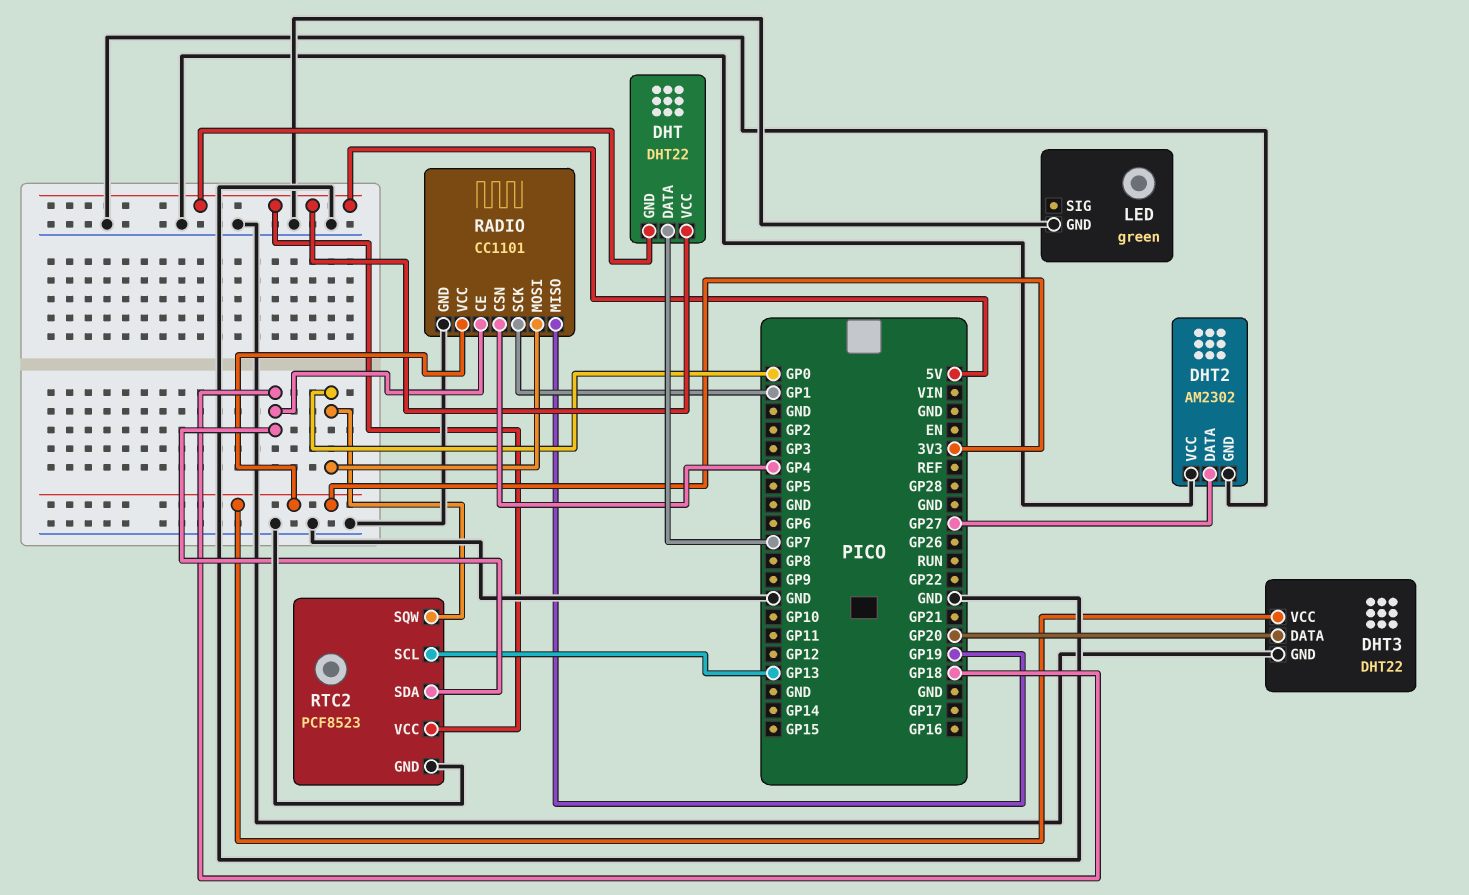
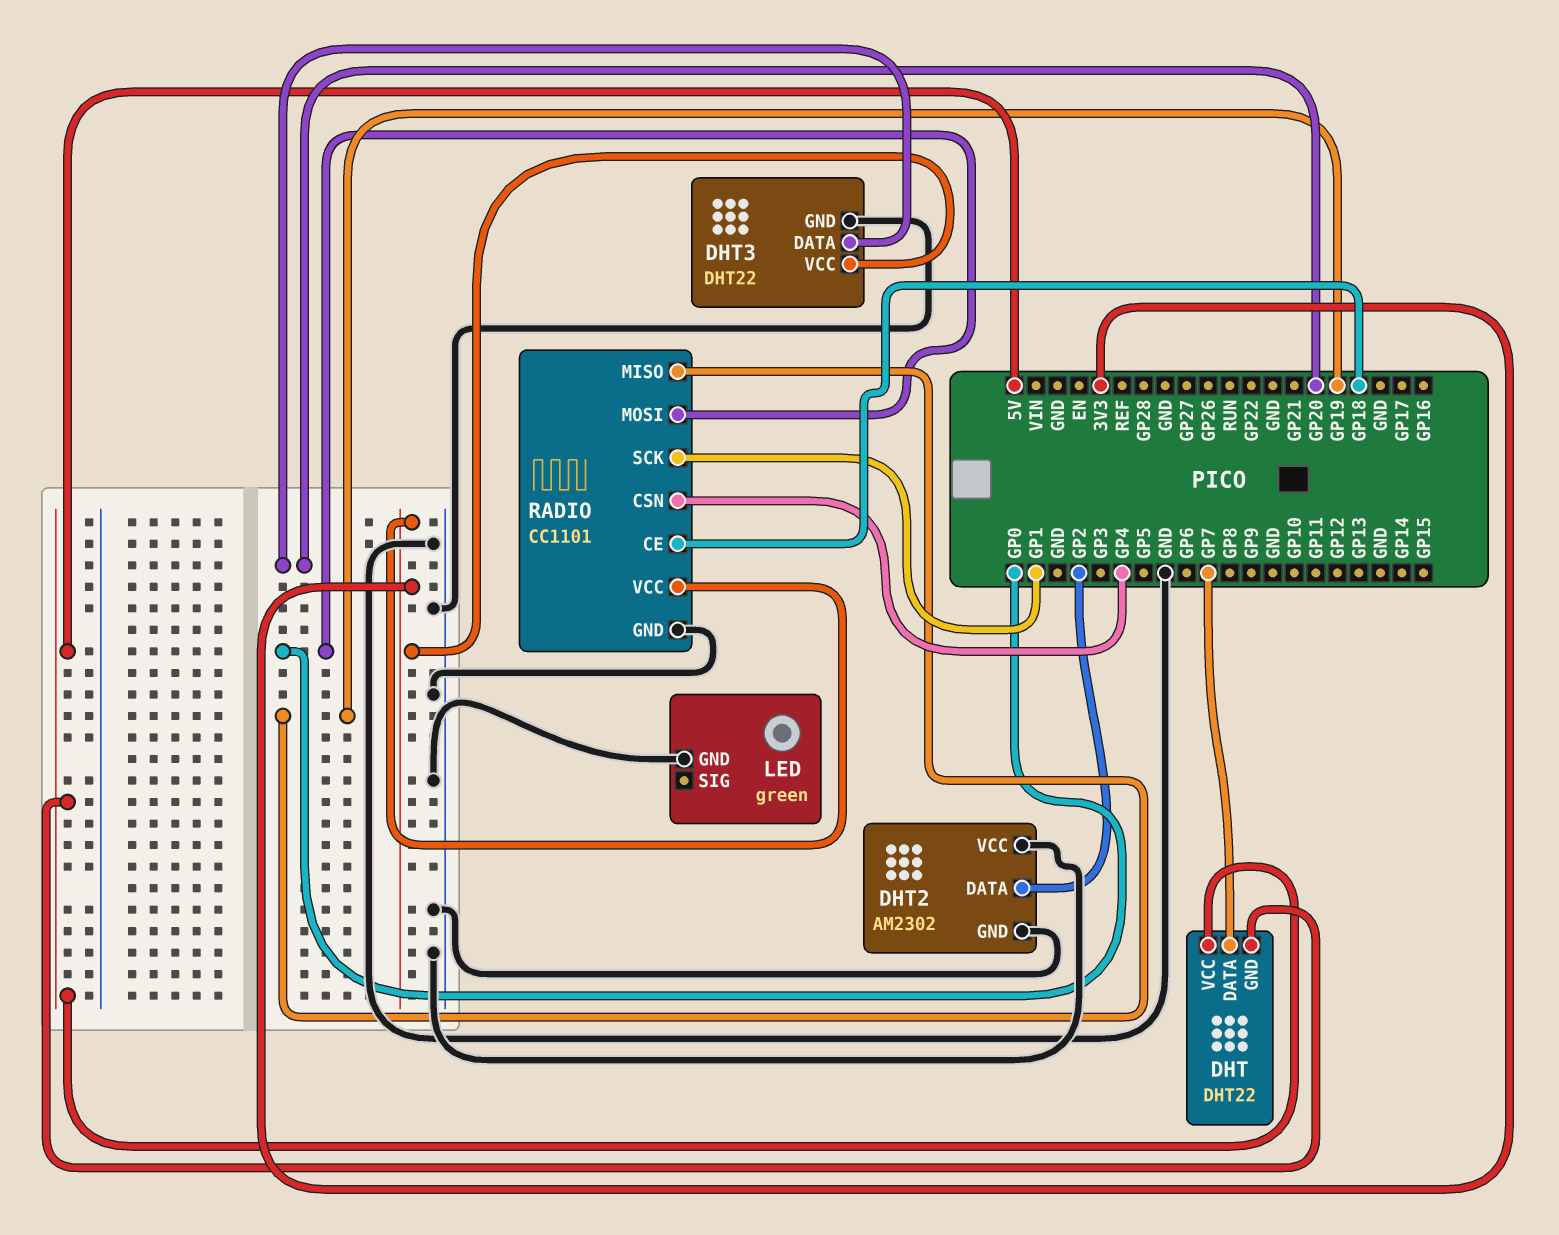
DHT2 pin DATA: GP27 -> GP2
RTC2: PCF8523 -> none
RTC2 pin GND: GND -> none
RTC2 pin SCL: GP13 -> none
RTC2 pin SDA: GP18 -> none
RTC2 pin SQW: GP0 -> none
RTC2 pin VCC: 5V -> none

